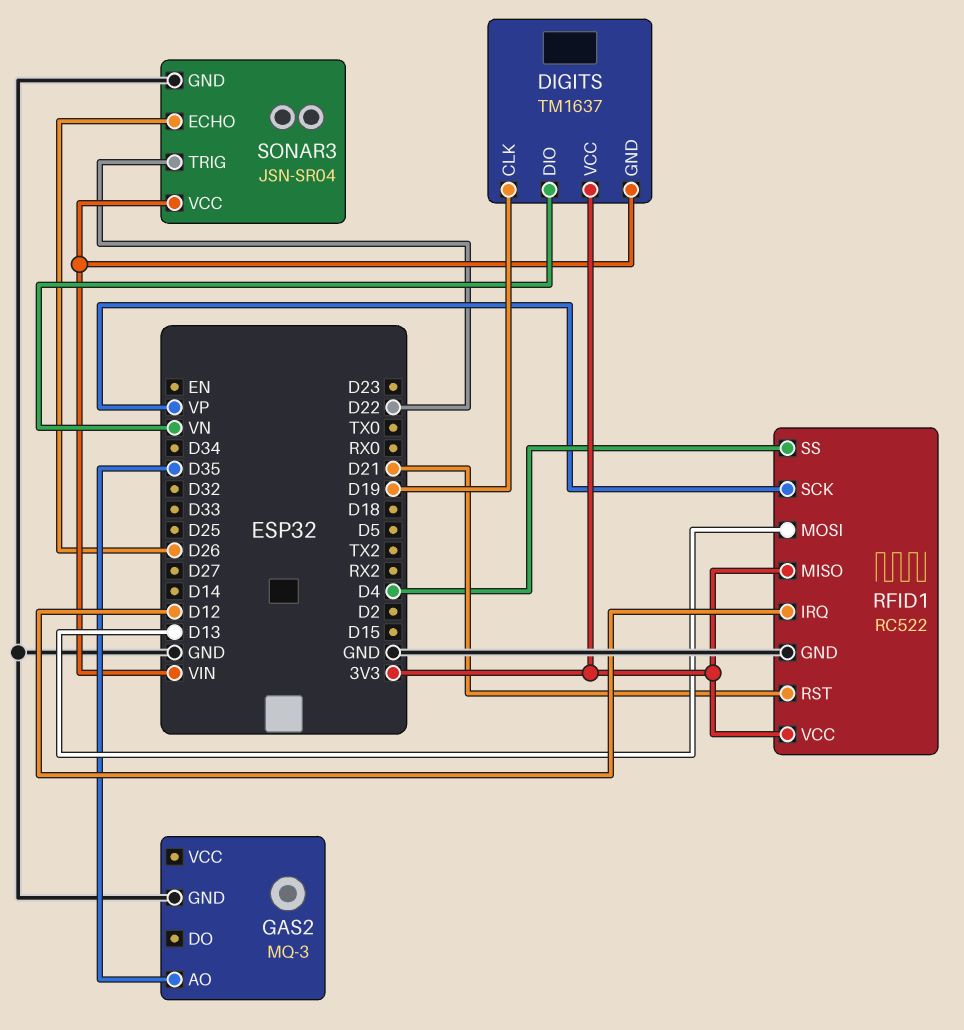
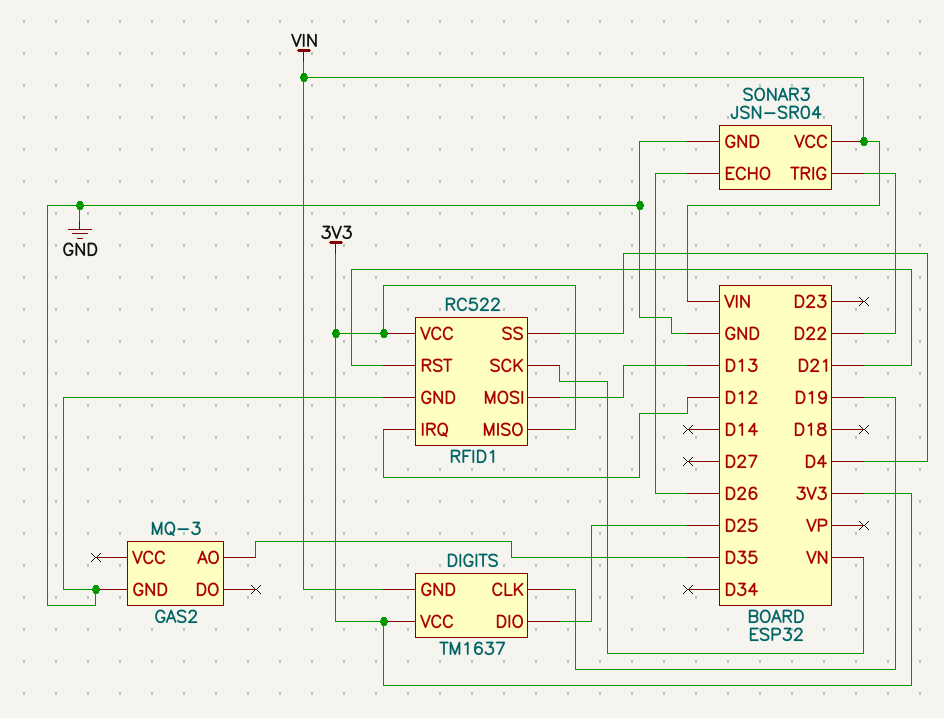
DIGITS pin DIO: VN -> D25
RFID1 pin SCK: VP -> VN

